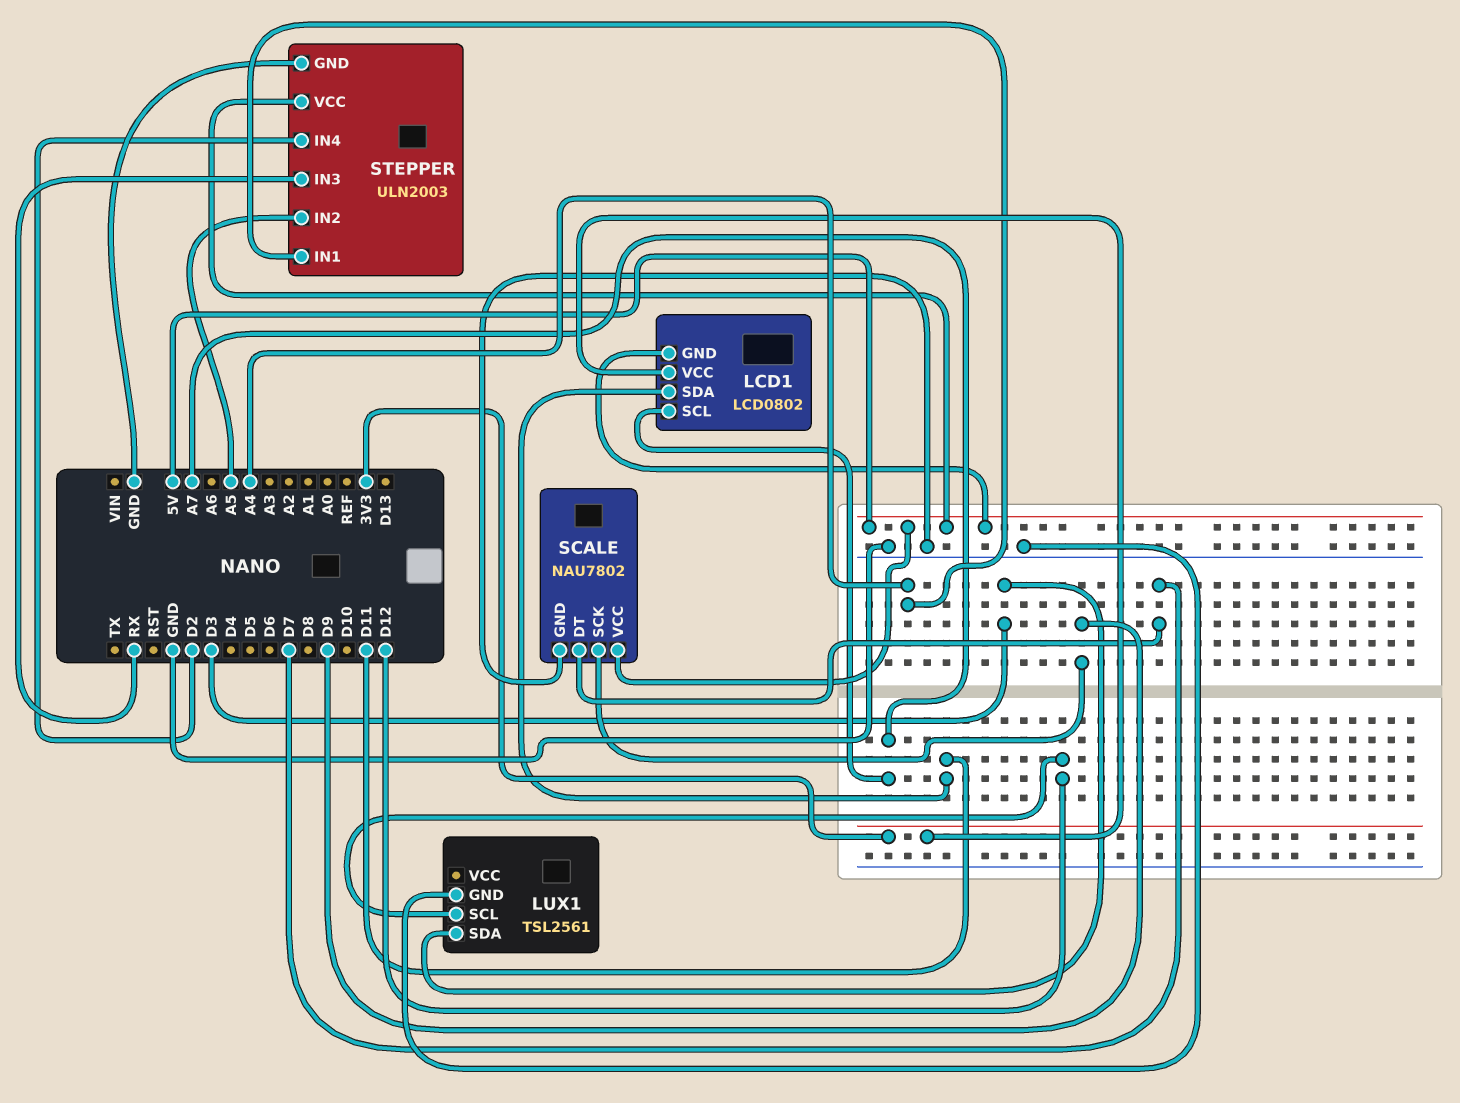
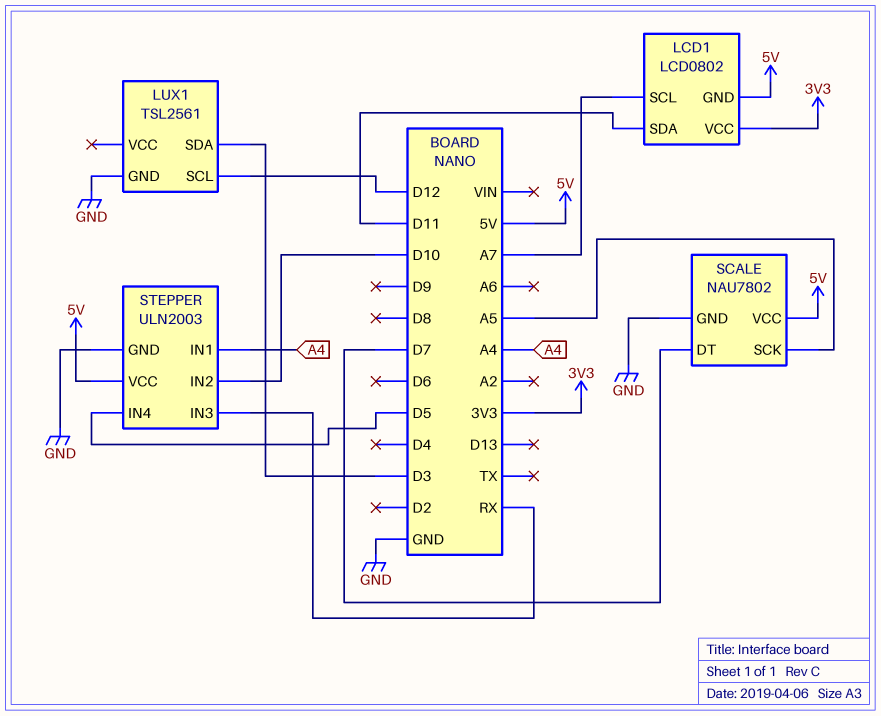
SCALE pin SCK: D9 -> A5
STEPPER pin IN2: A5 -> D10
STEPPER pin IN4: D2 -> D5

